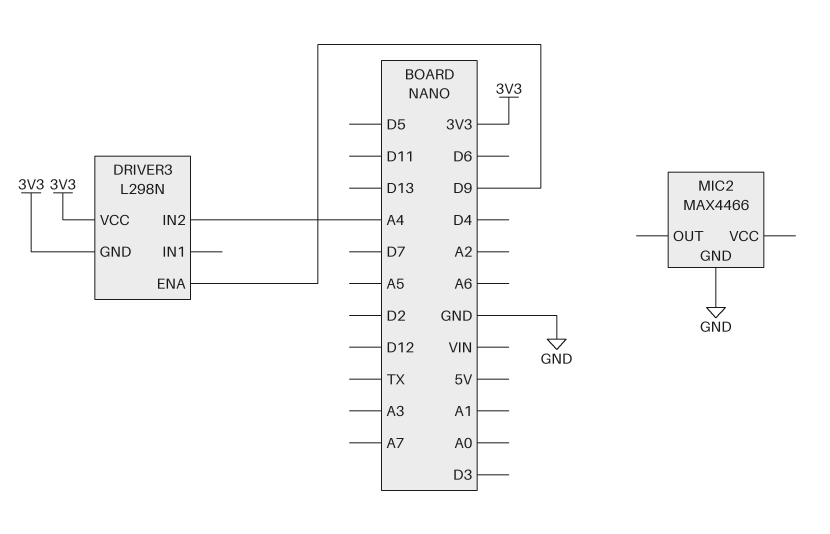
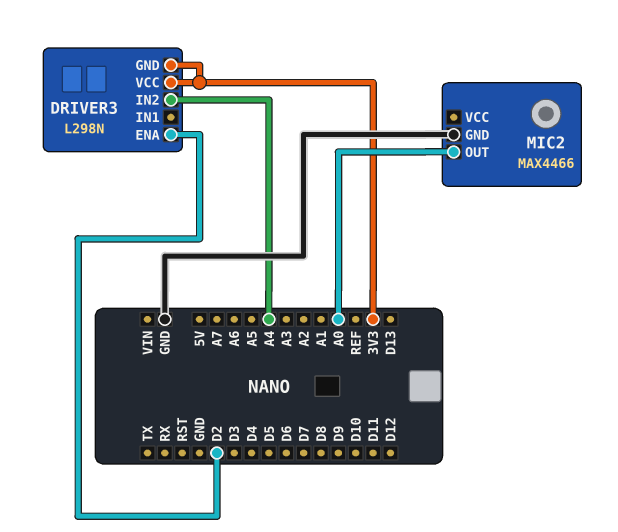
DRIVER3 pin ENA: D9 -> D2
MIC2 pin OUT: none -> A0

